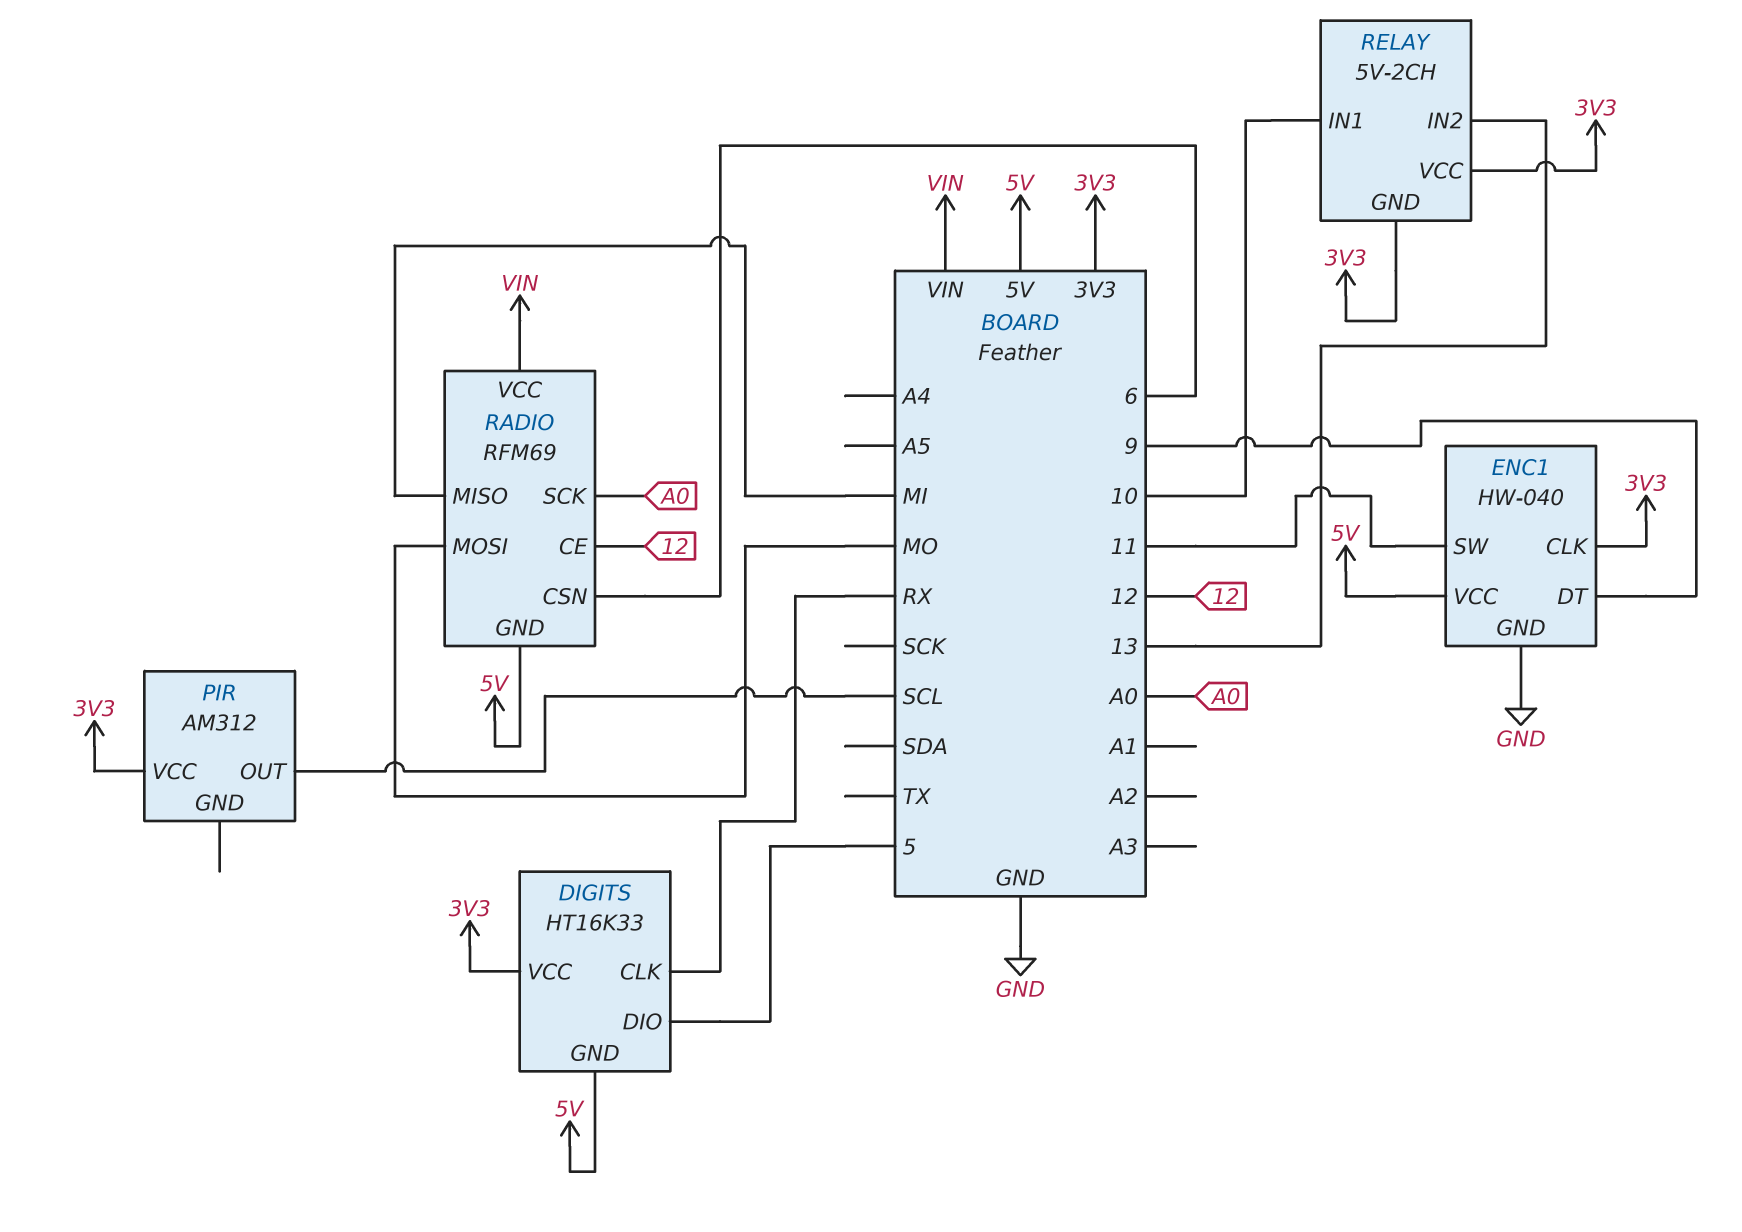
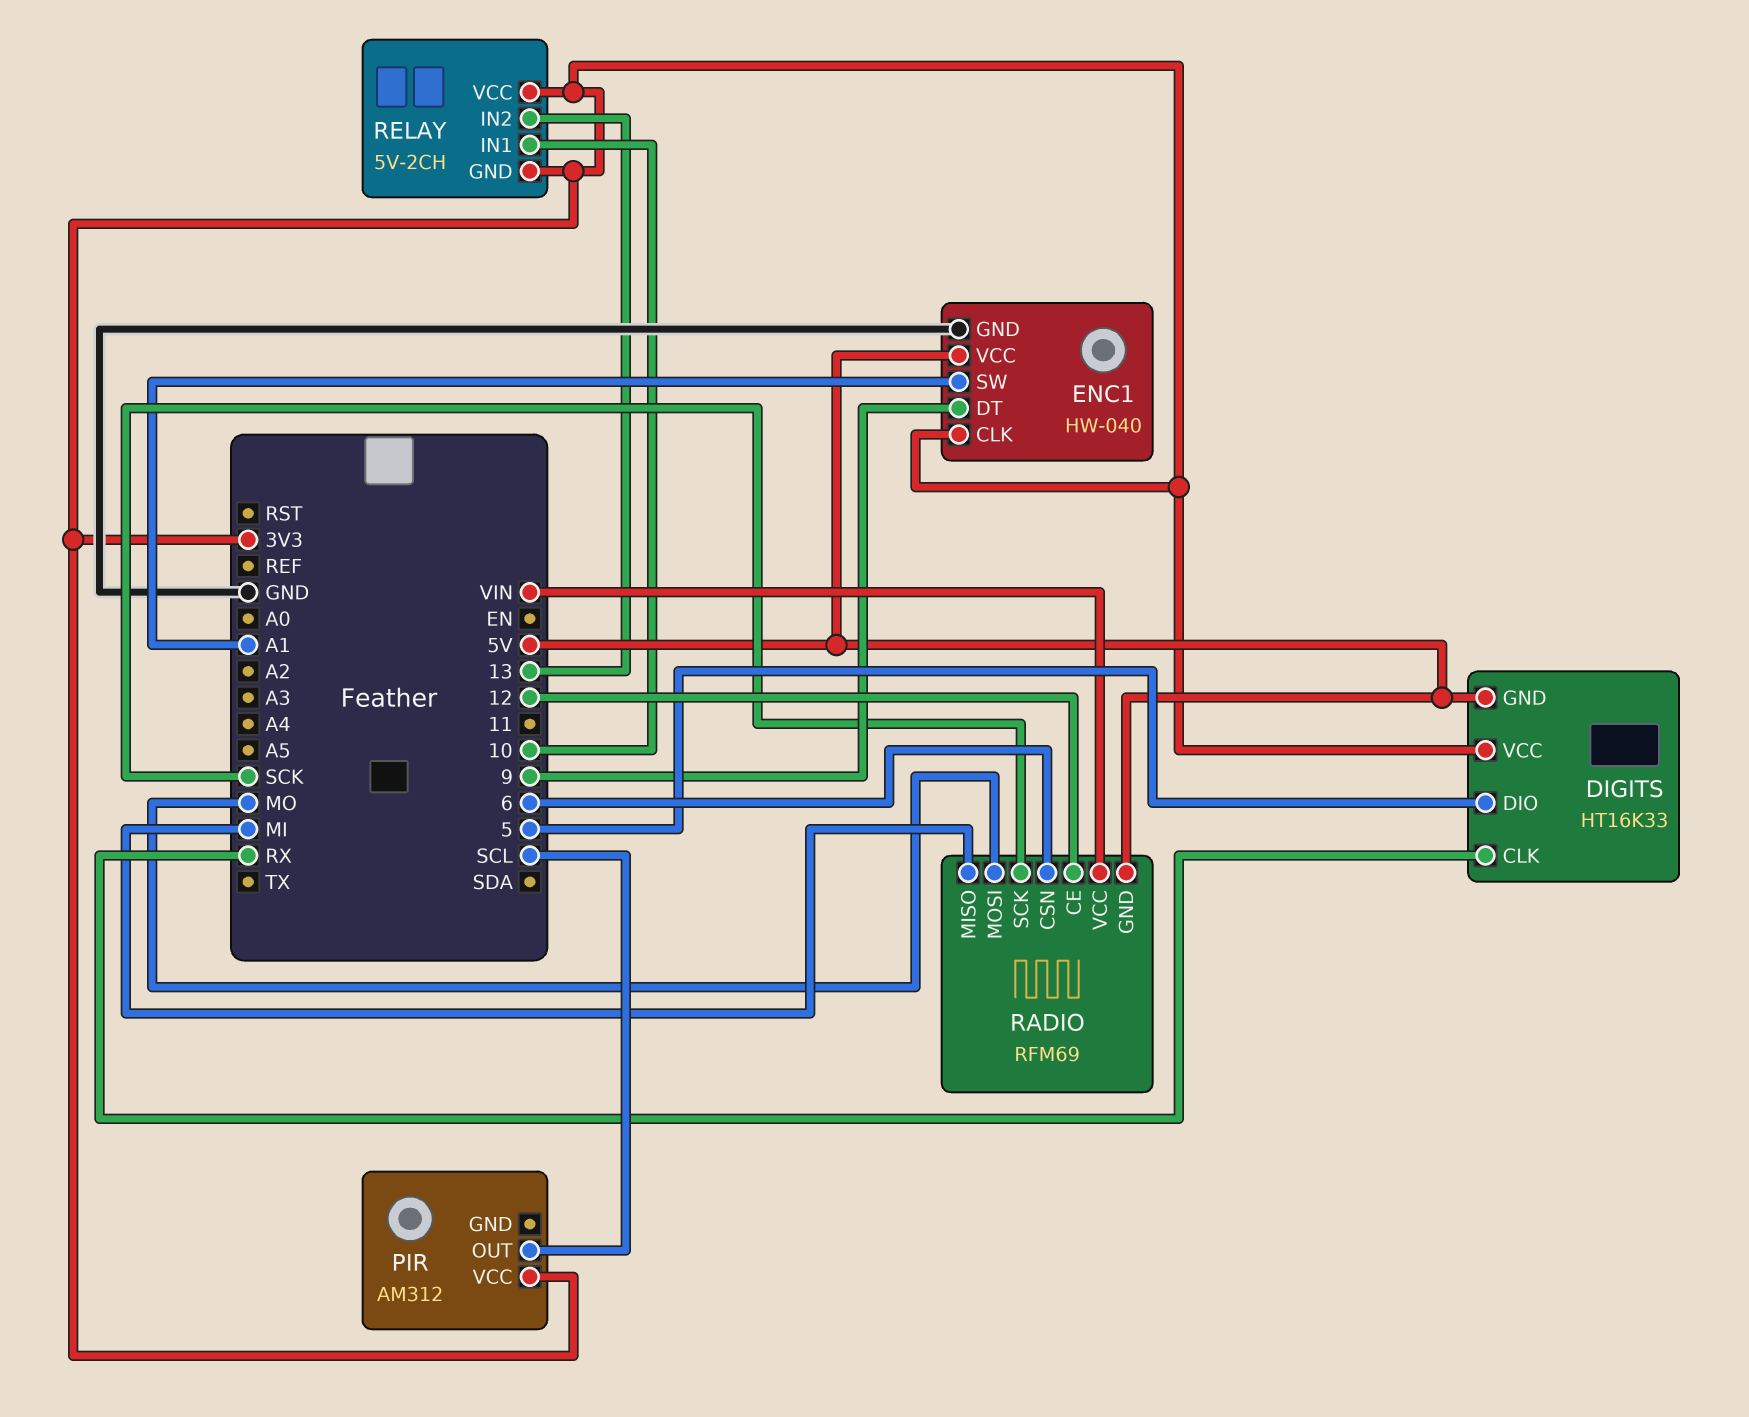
ENC1 pin SW: 11 -> A1
RADIO pin SCK: A0 -> SCK

